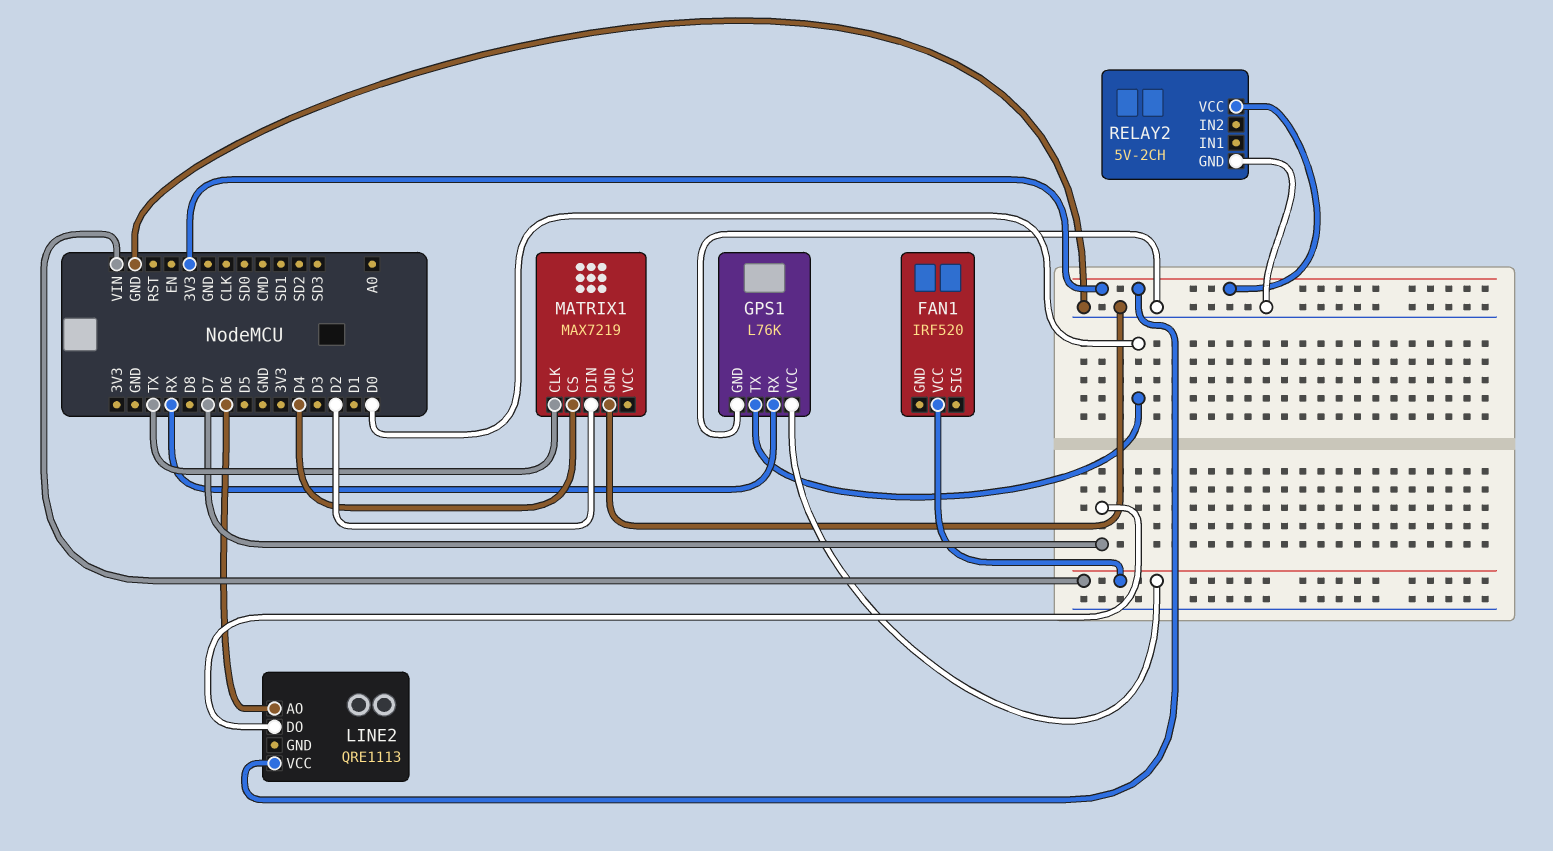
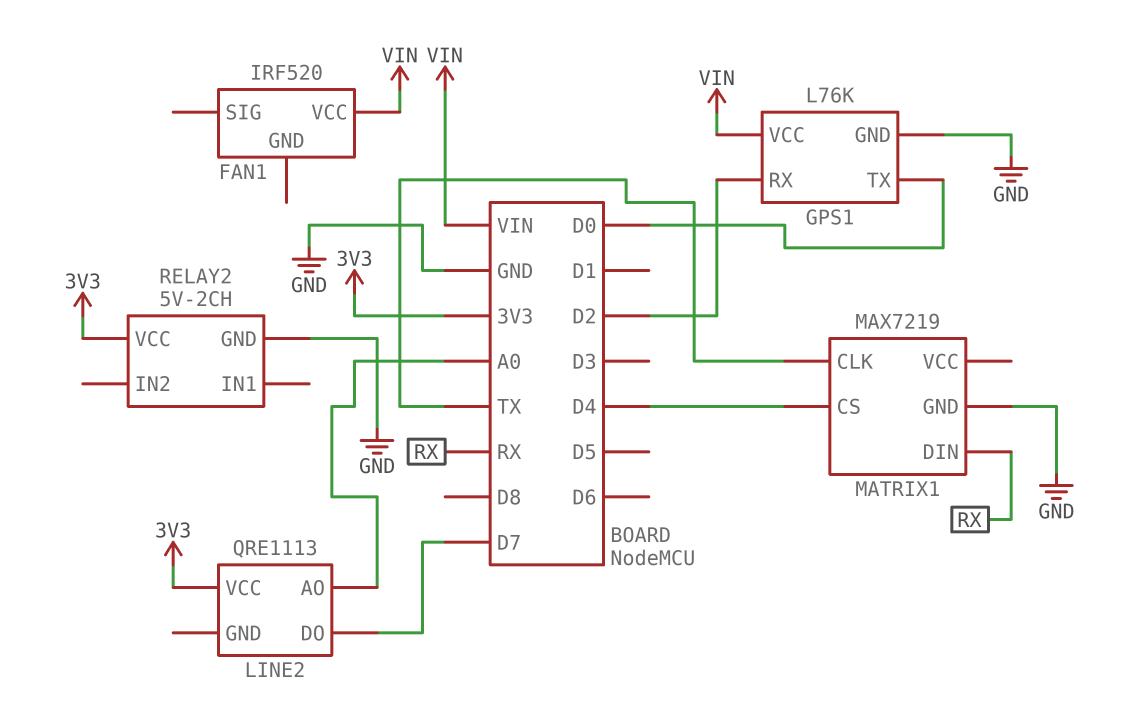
GPS1 pin RX: RX -> D2
LINE2 pin AO: D6 -> A0
MATRIX1 pin DIN: D2 -> RX

